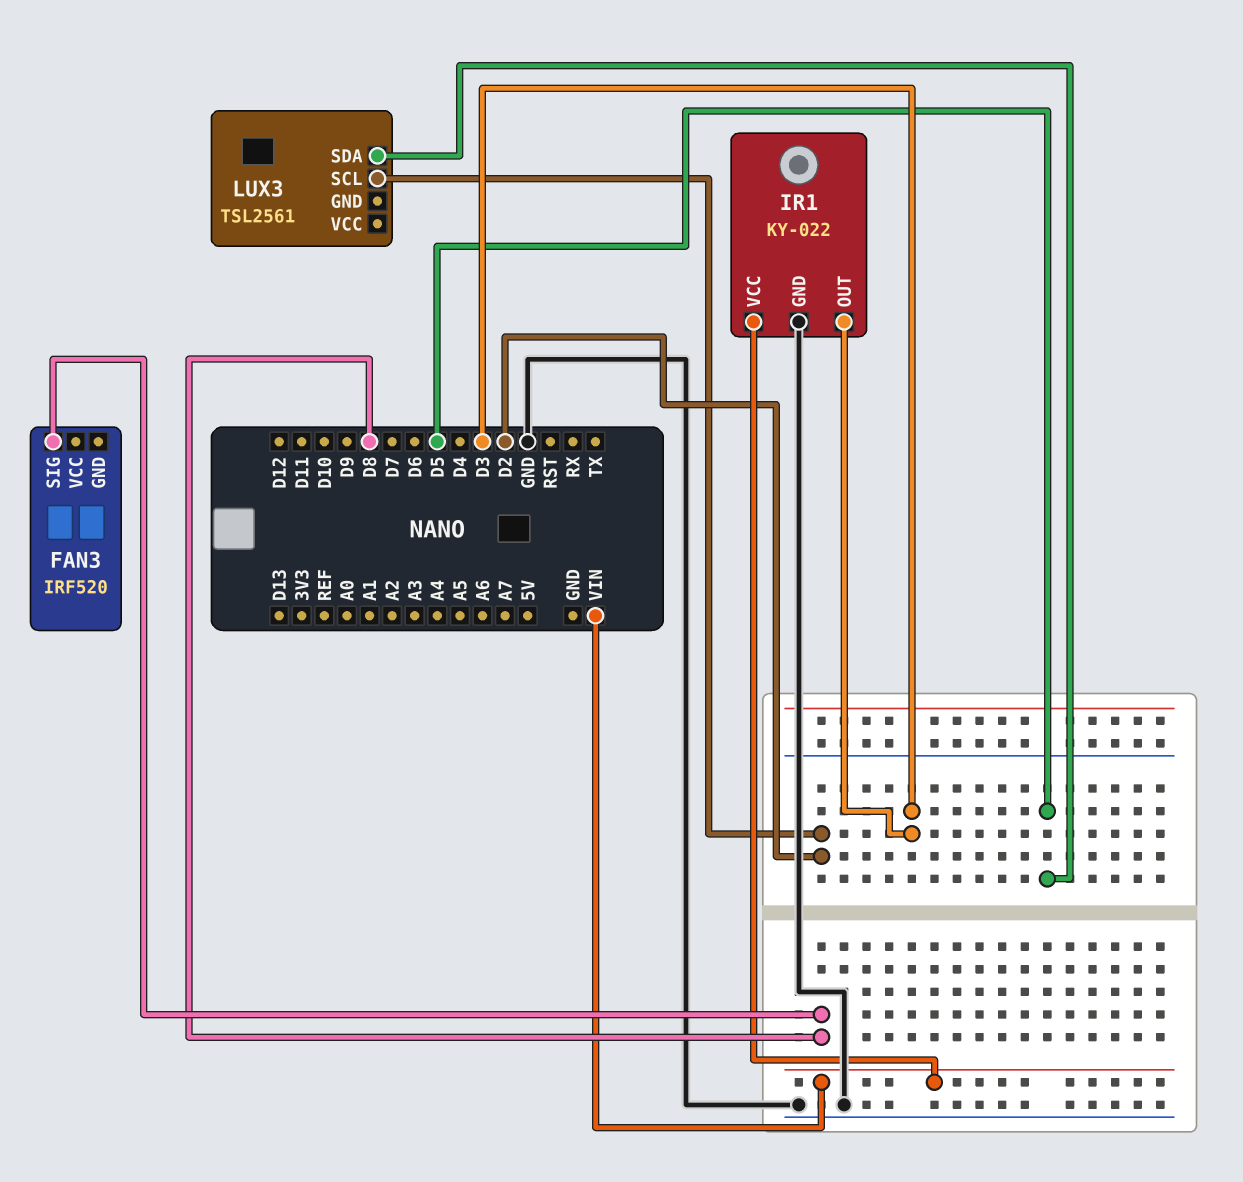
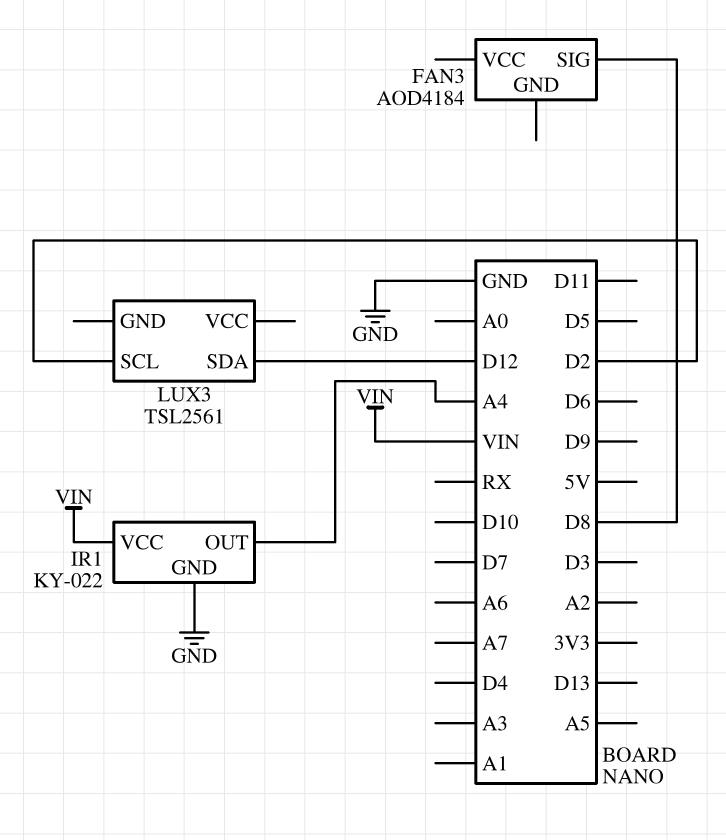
FAN3: IRF520 -> AOD4184
IR1 pin OUT: D3 -> A4
LUX3 pin SDA: D5 -> D12

